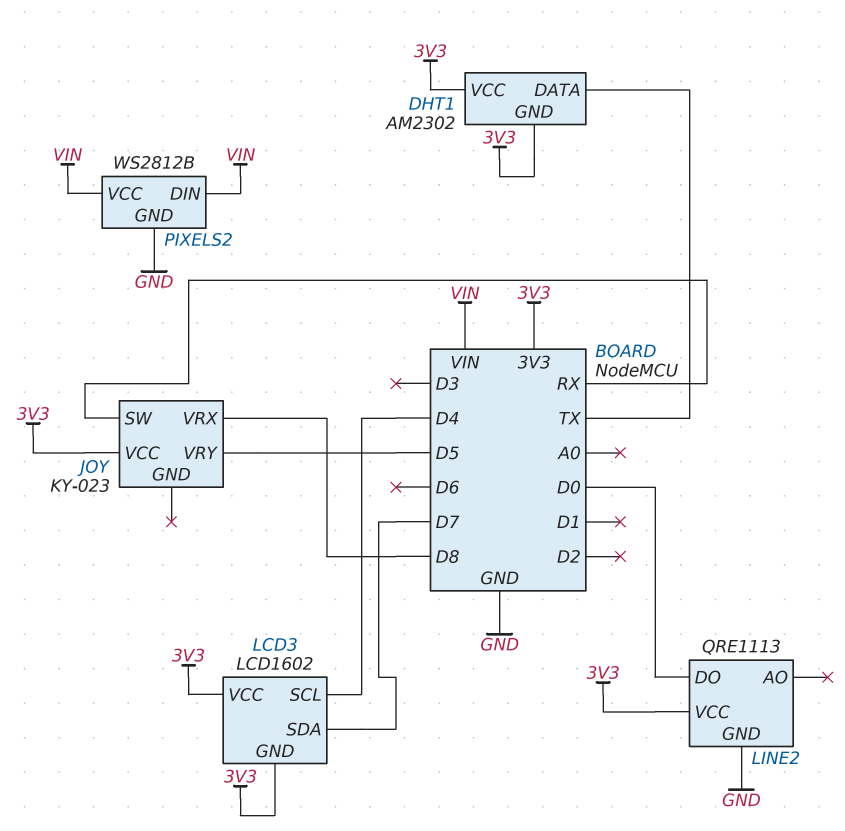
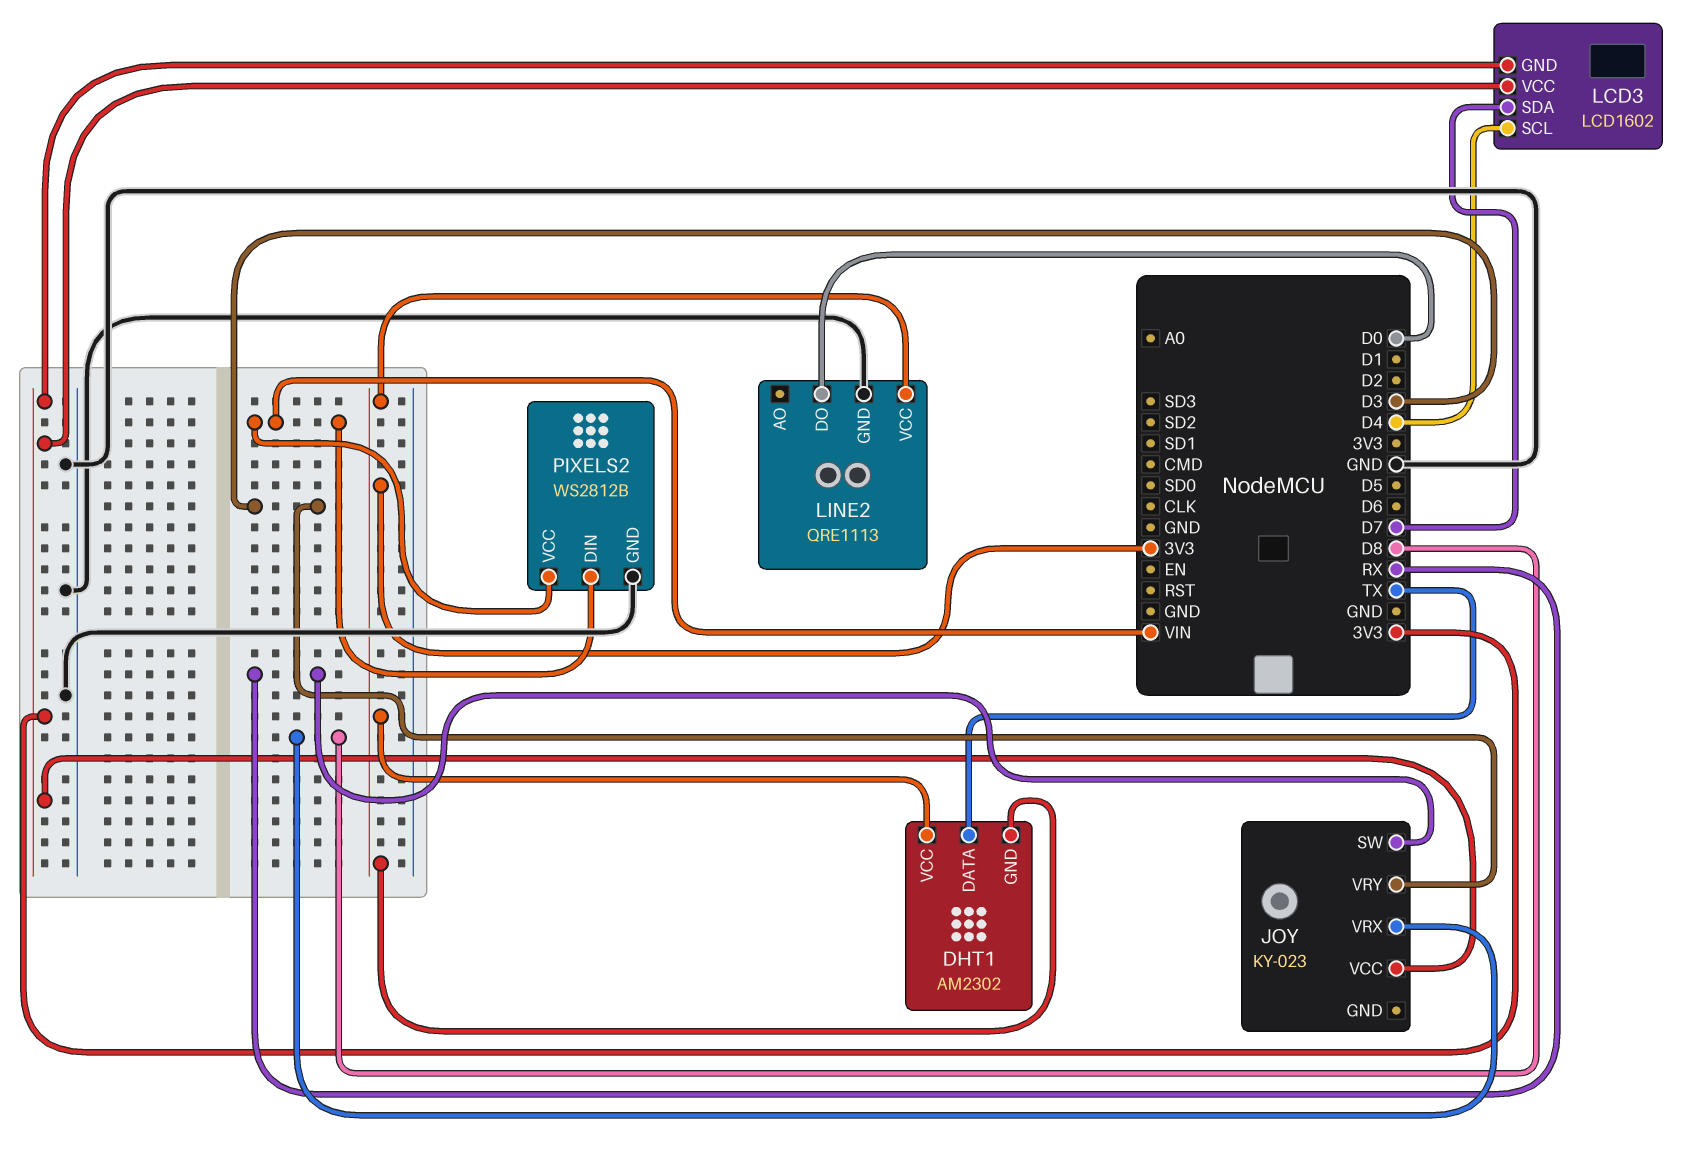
JOY pin VRY: D5 -> D3

